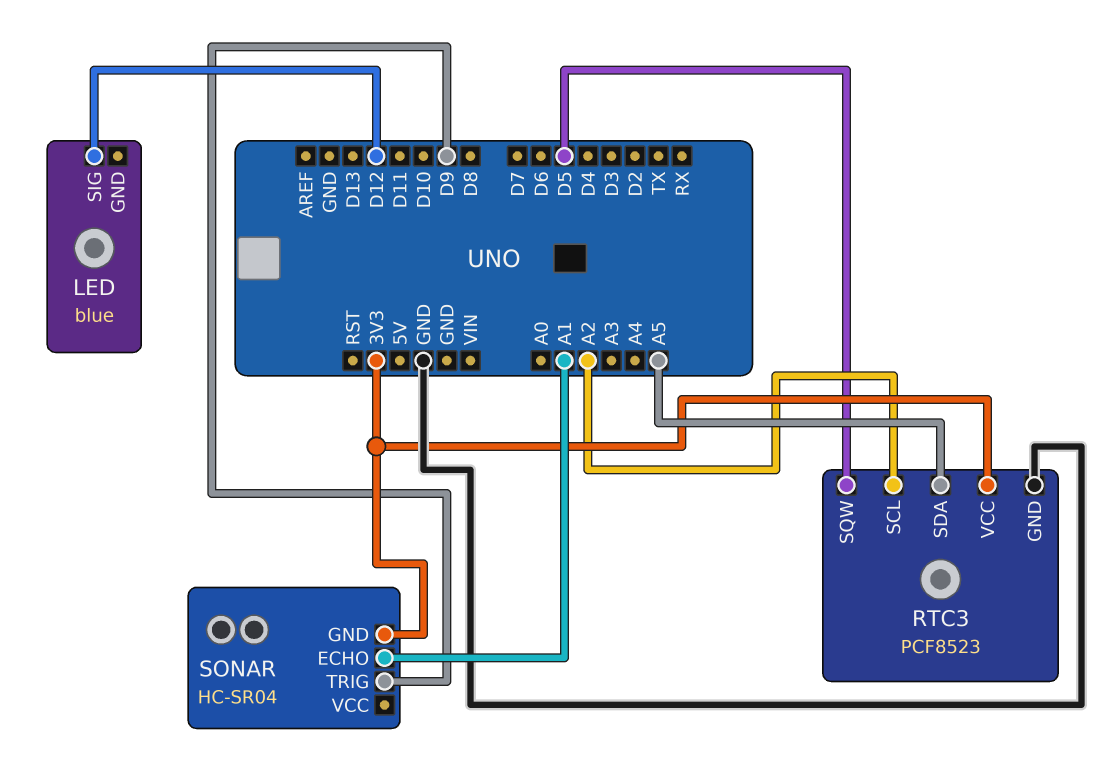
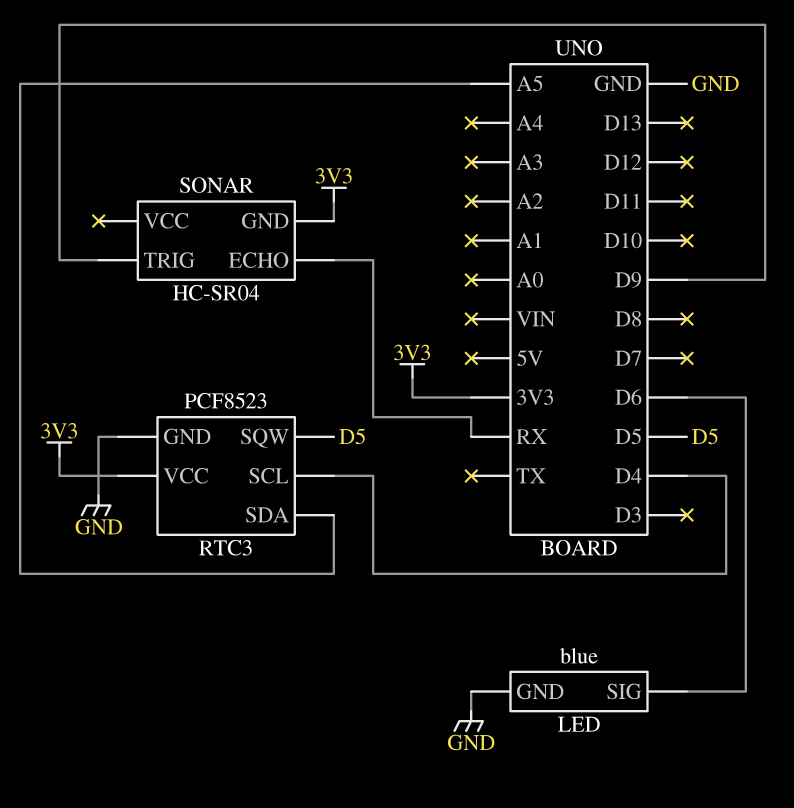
LED pin GND: none -> GND
LED pin SIG: D12 -> D6
RTC3 pin SCL: A2 -> D4
SONAR pin ECHO: A1 -> RX

